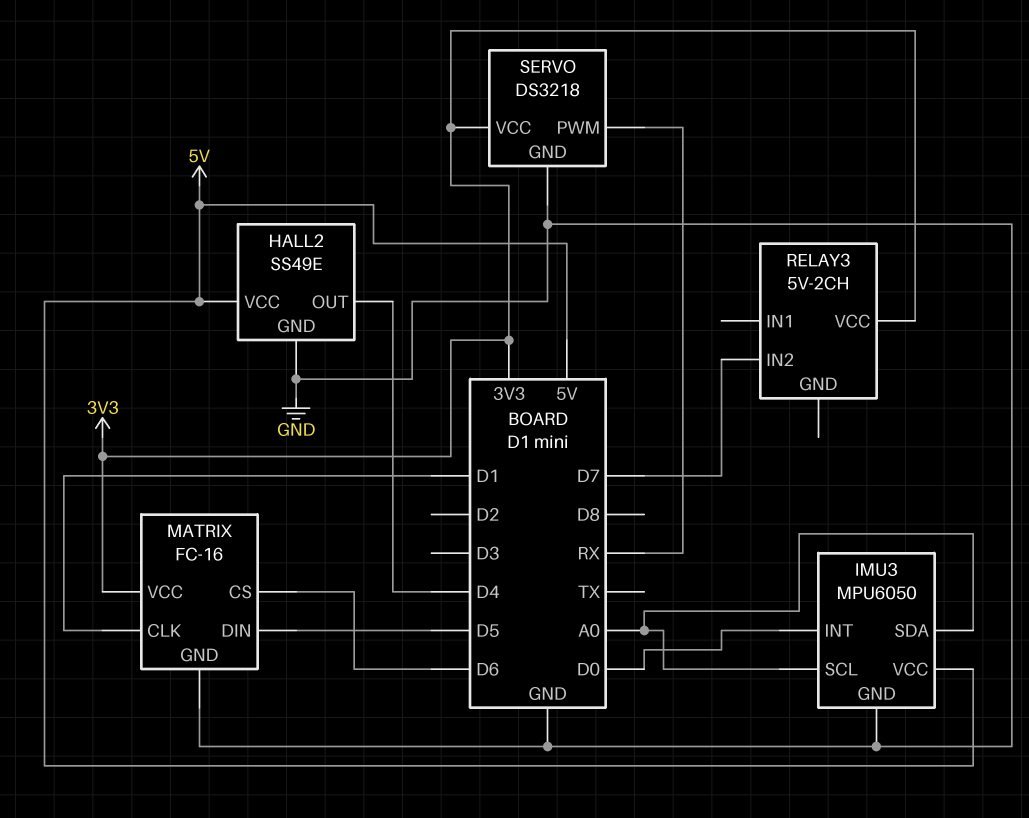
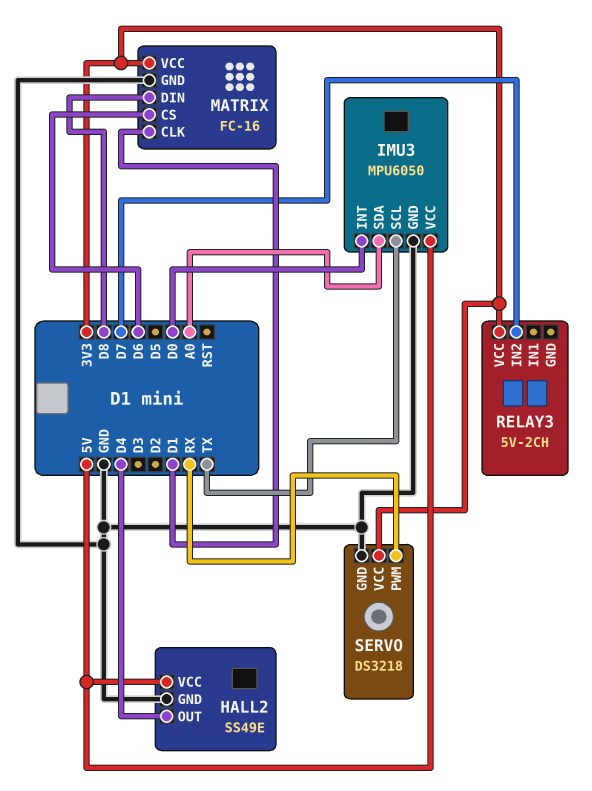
IMU3 pin SCL: A0 -> TX
MATRIX pin DIN: D5 -> D8

